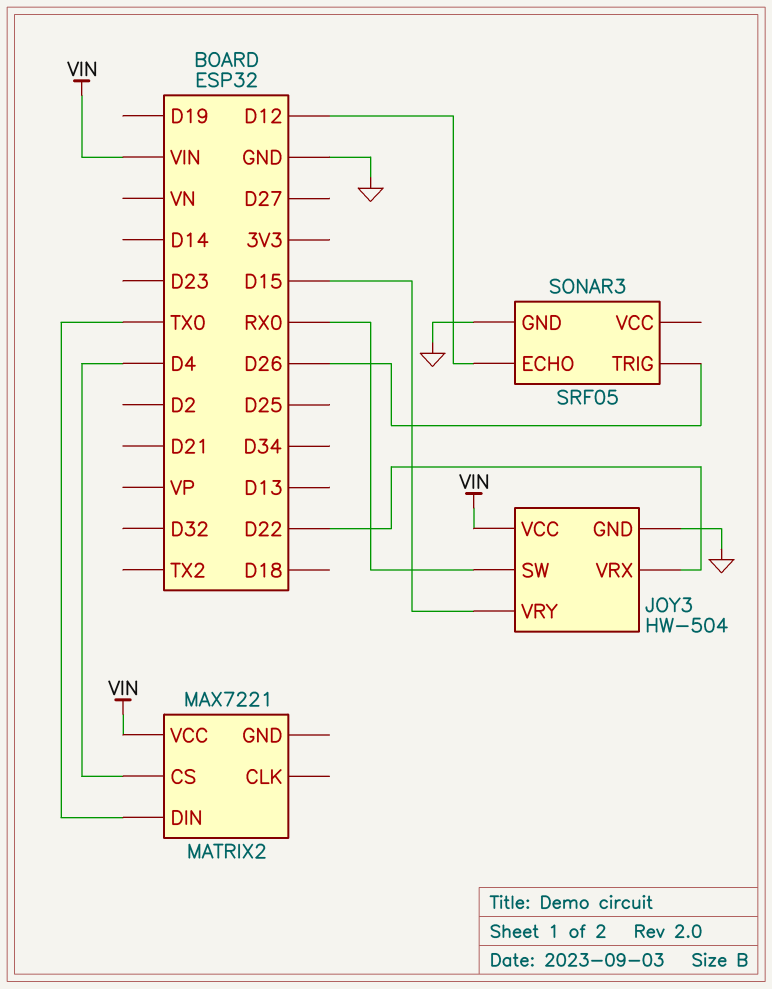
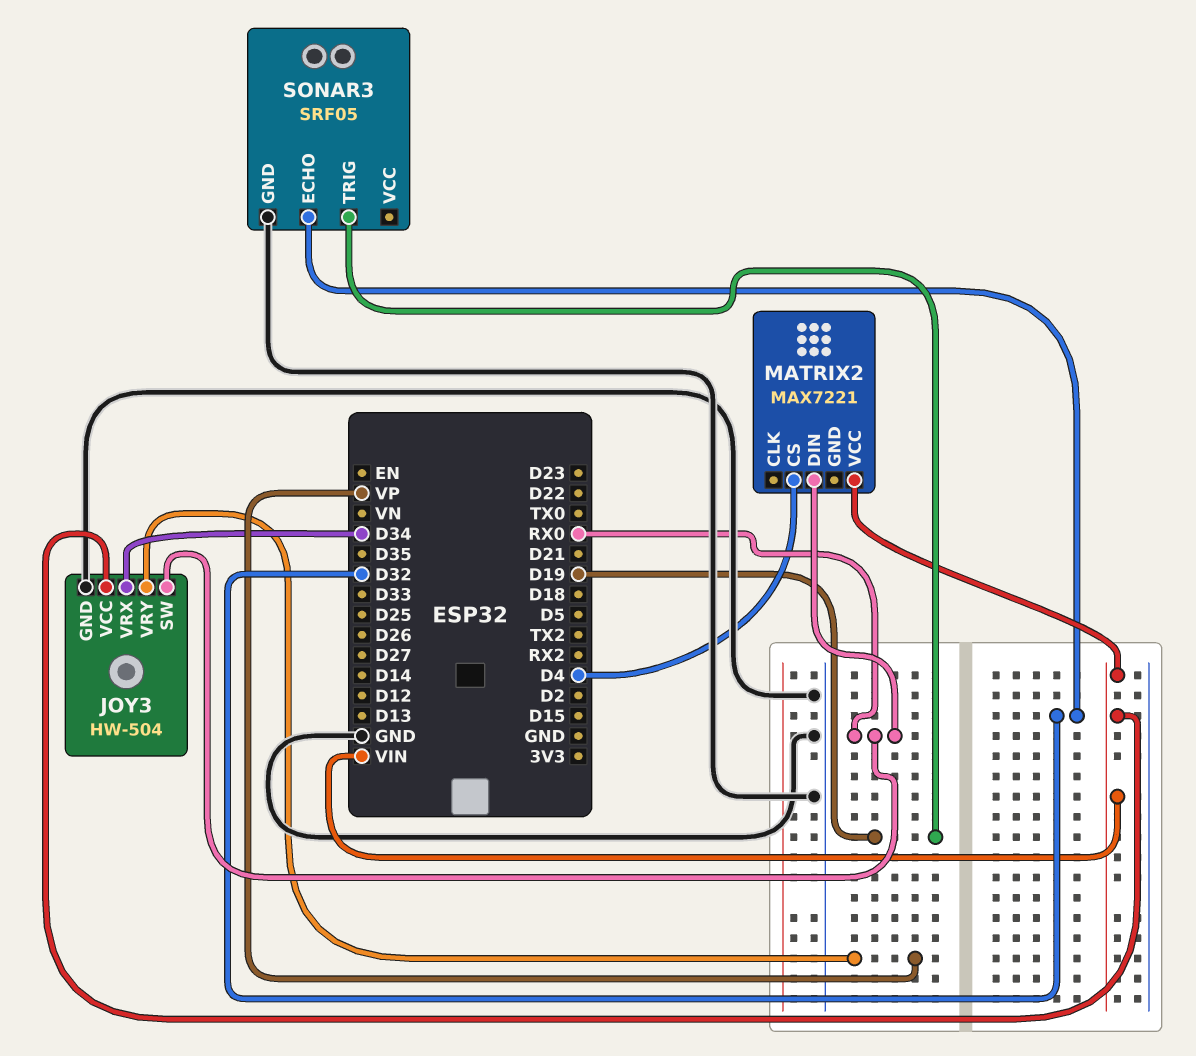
JOY3 pin VRX: D22 -> D34
JOY3 pin VRY: D15 -> VP
MATRIX2 pin DIN: TX0 -> RX0
SONAR3 pin ECHO: D12 -> D32
SONAR3 pin TRIG: D26 -> D19

